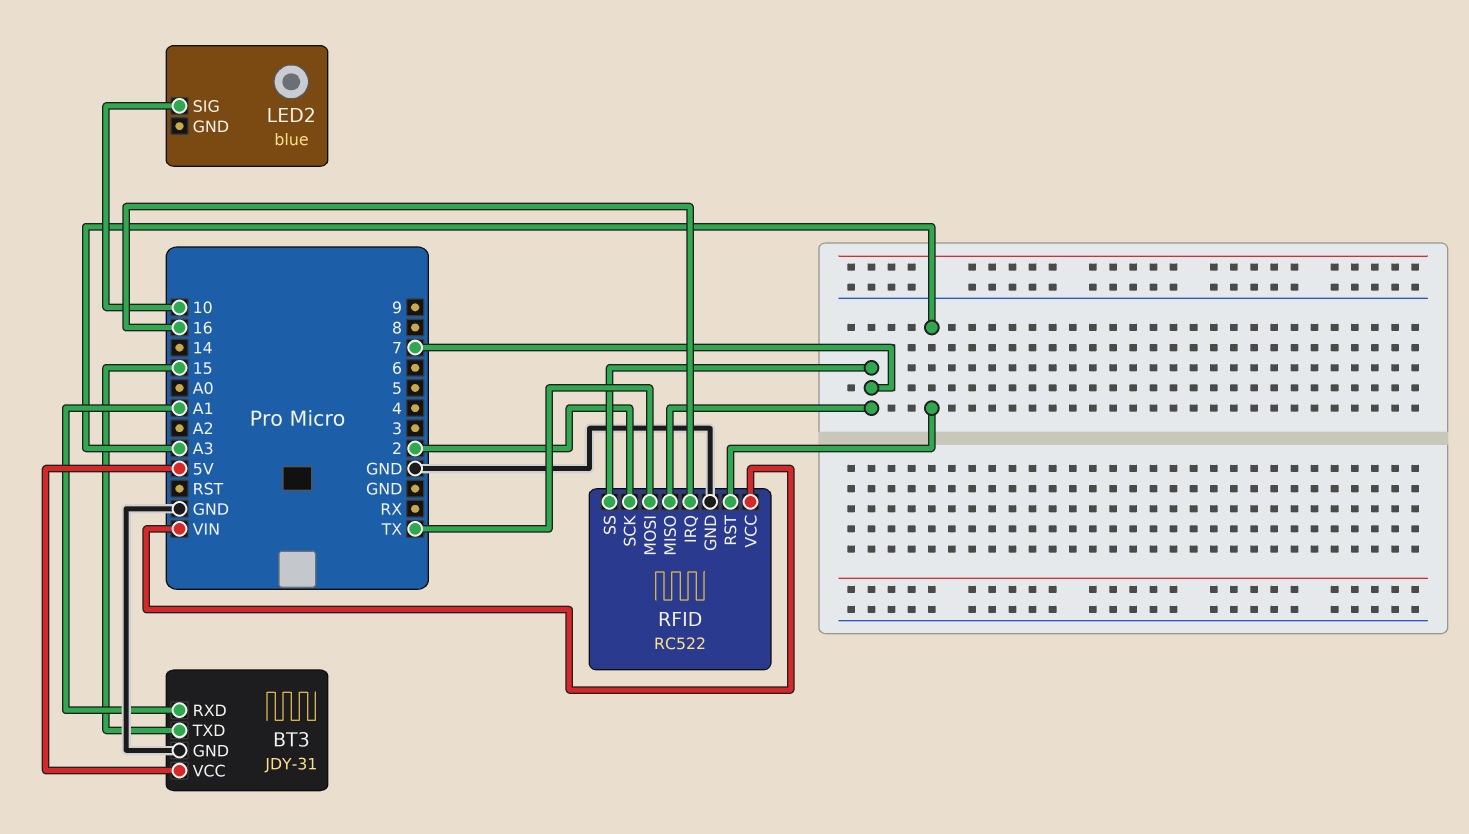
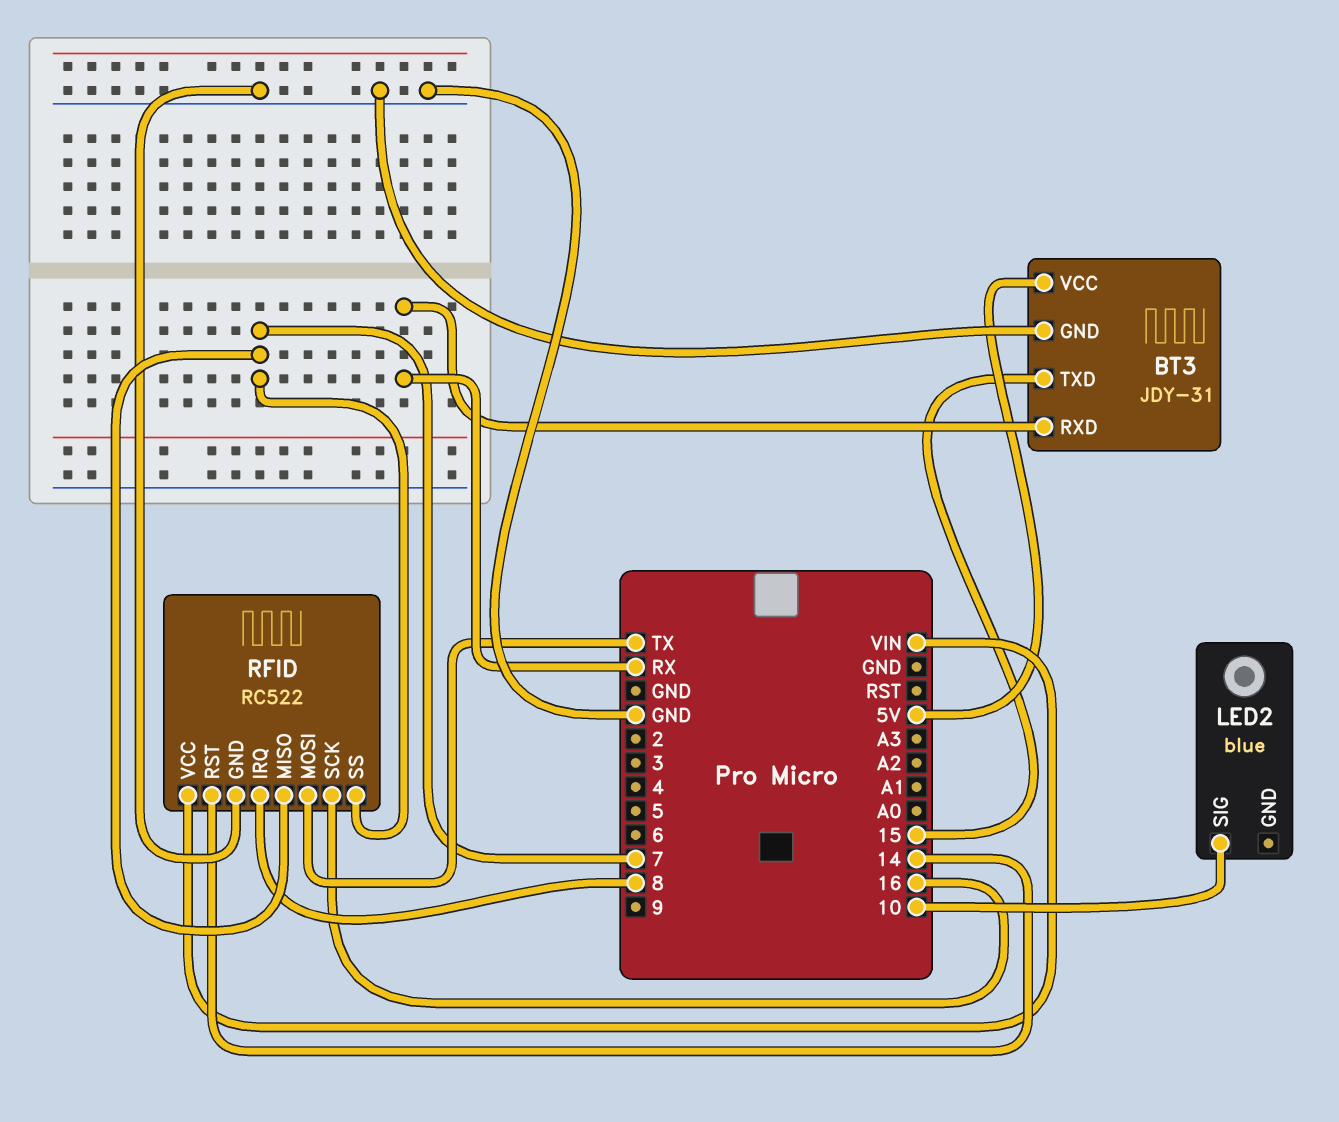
BT3 pin RXD: A1 -> RX
RFID pin IRQ: 16 -> 8
RFID pin RST: A3 -> 14
RFID pin SCK: 2 -> 16

